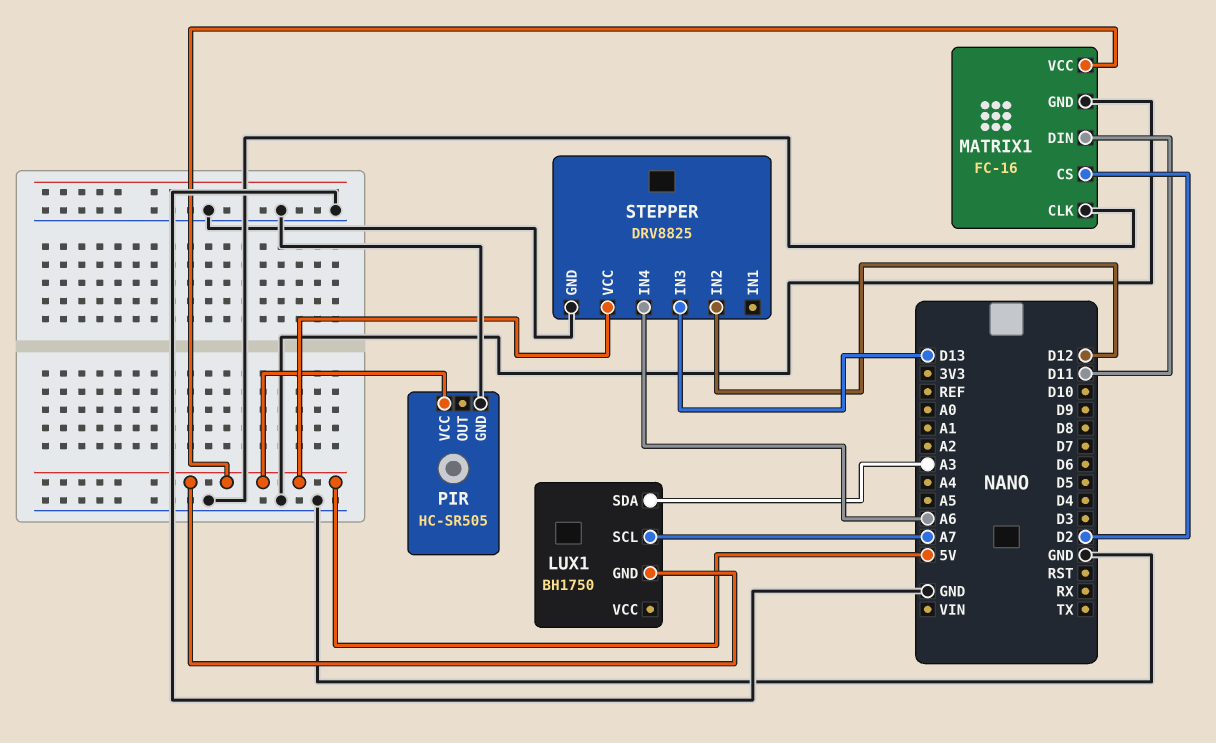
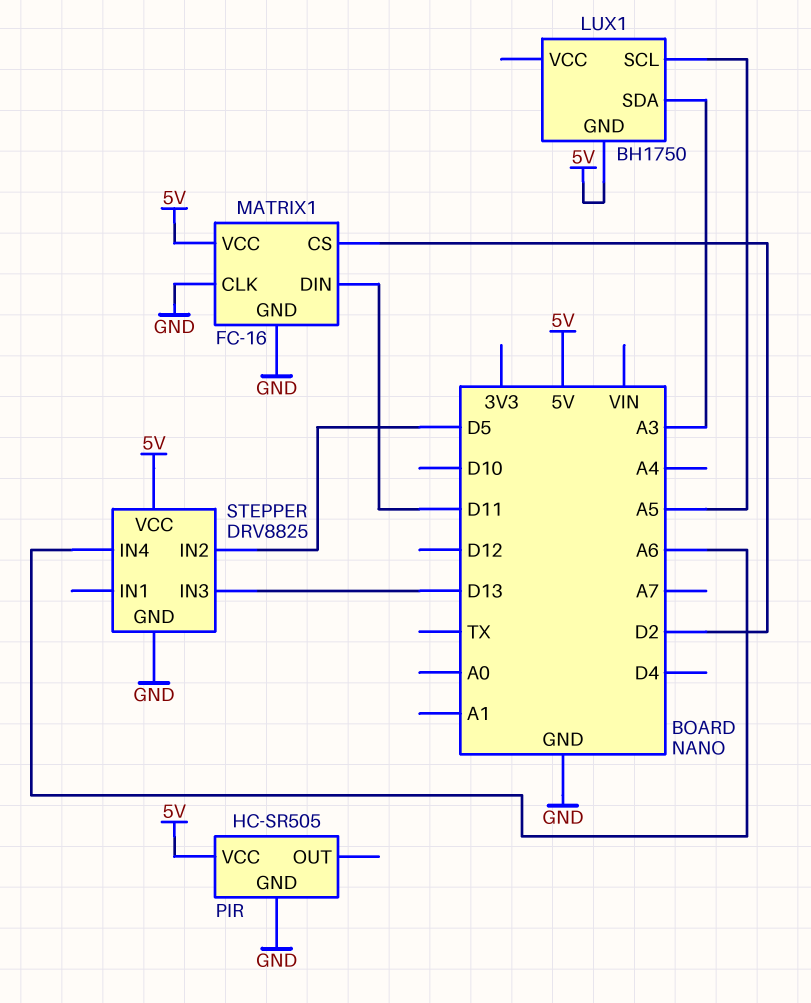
LUX1 pin SCL: A7 -> A5
STEPPER pin IN2: D12 -> D5

